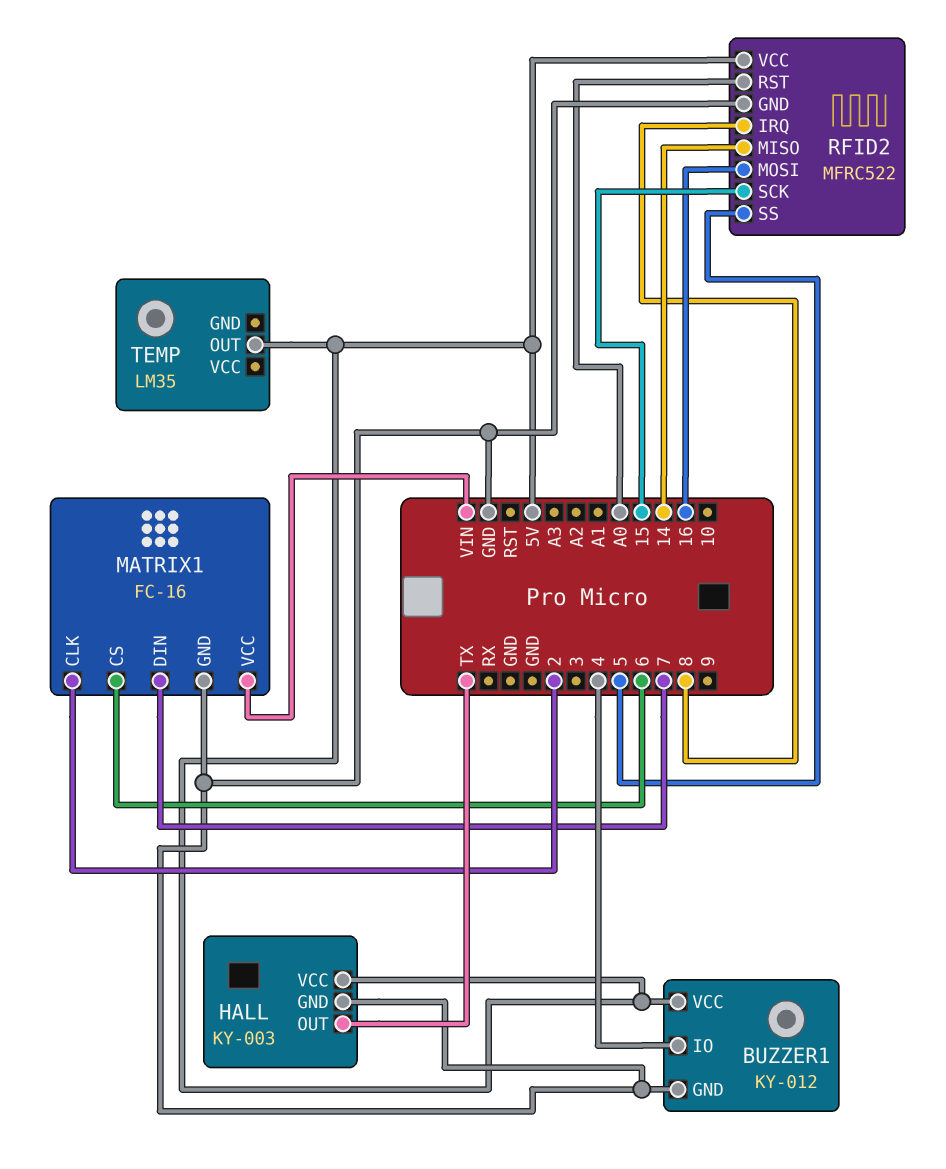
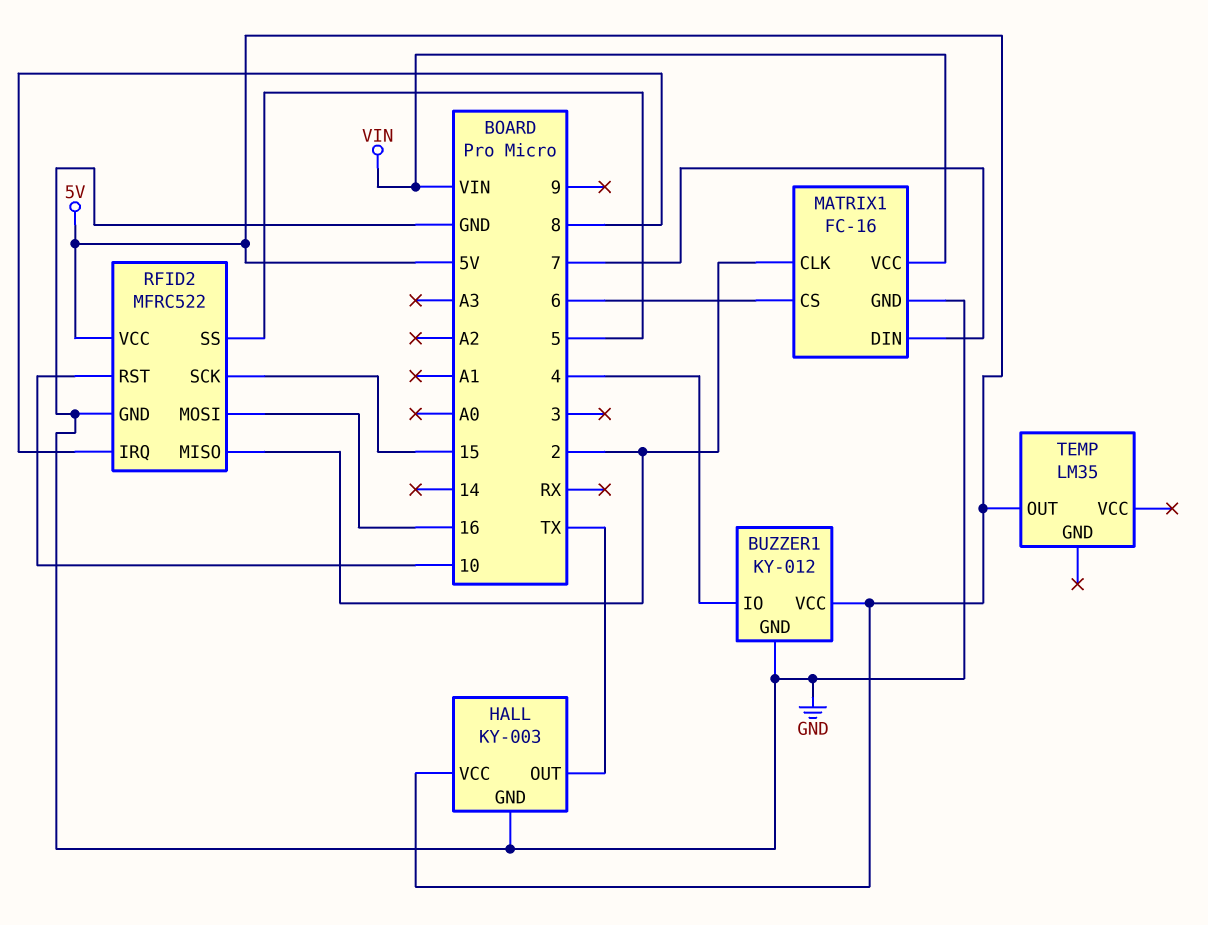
RFID2 pin MISO: 14 -> 2
RFID2 pin RST: A0 -> 10

